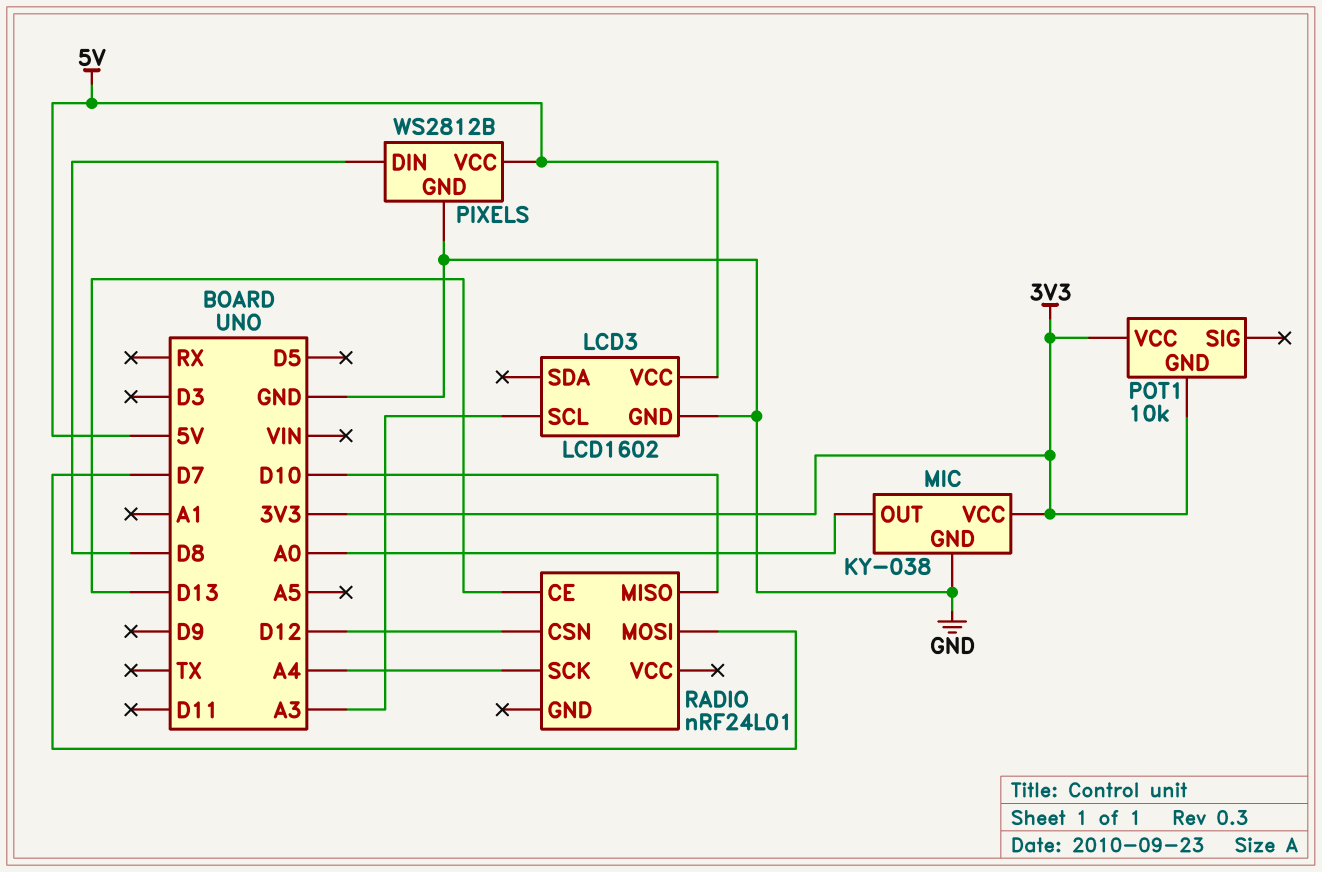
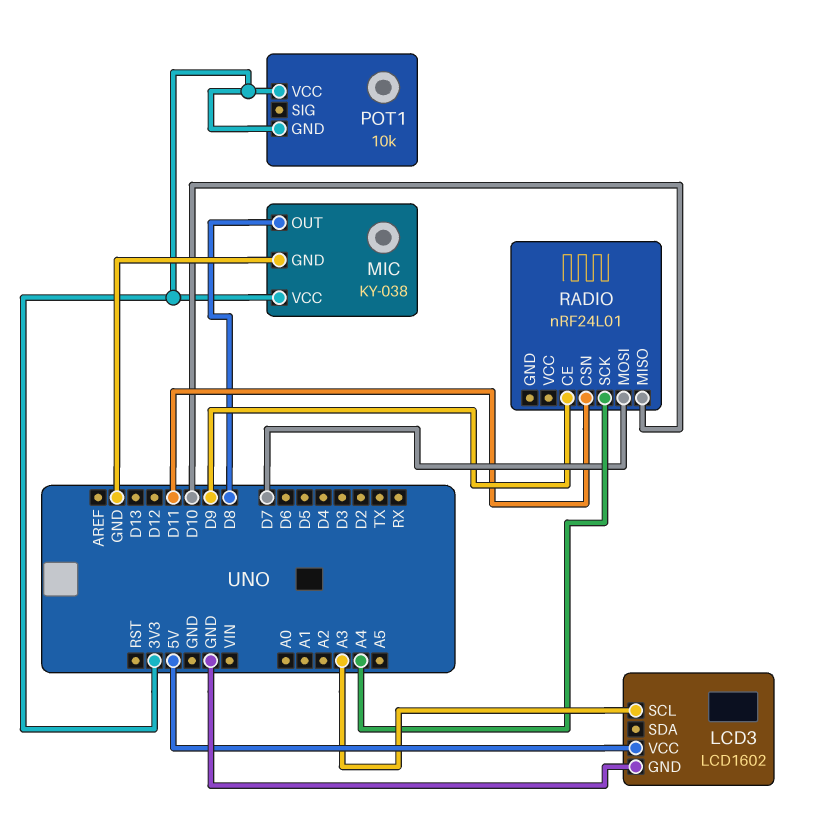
MIC pin OUT: A0 -> D8
PIXELS: WS2812B -> none
PIXELS pin DIN: D8 -> none
PIXELS pin GND: GND -> none
PIXELS pin VCC: 5V -> none
RADIO pin CE: D13 -> D9
RADIO pin CSN: D12 -> D11

